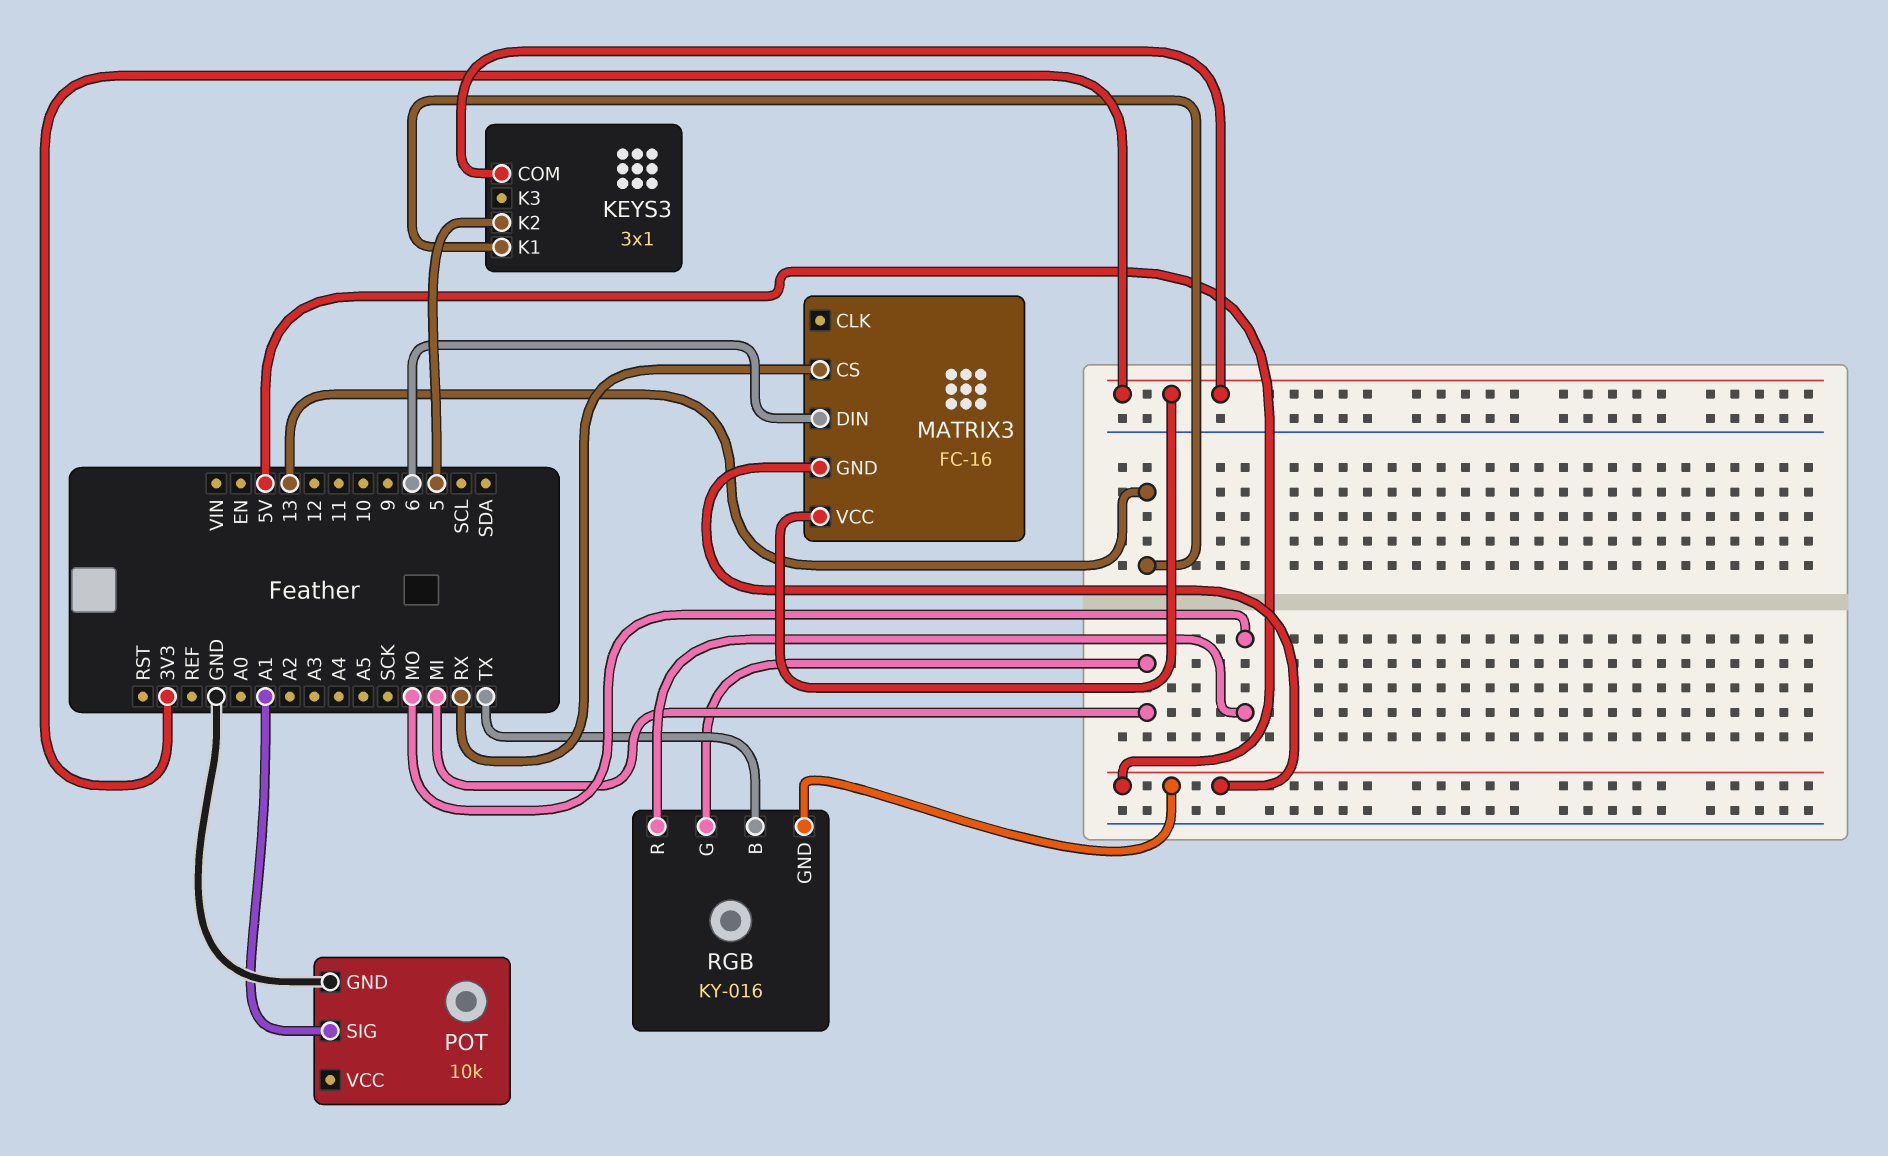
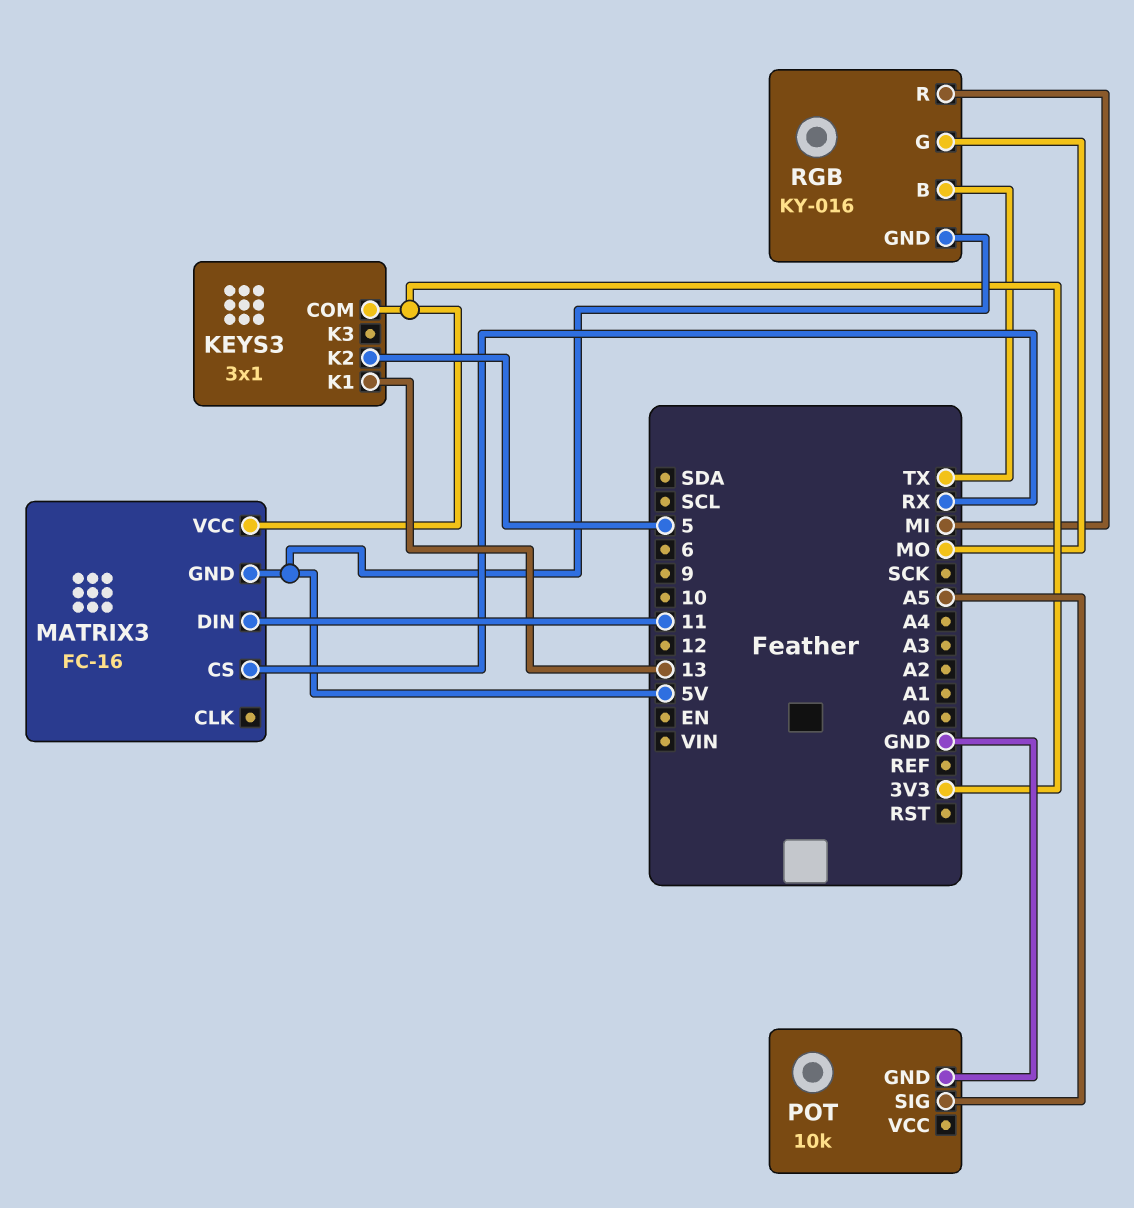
MATRIX3 pin DIN: 6 -> 11
POT pin SIG: A1 -> A5
RGB pin G: MI -> MO
RGB pin R: MO -> MI

